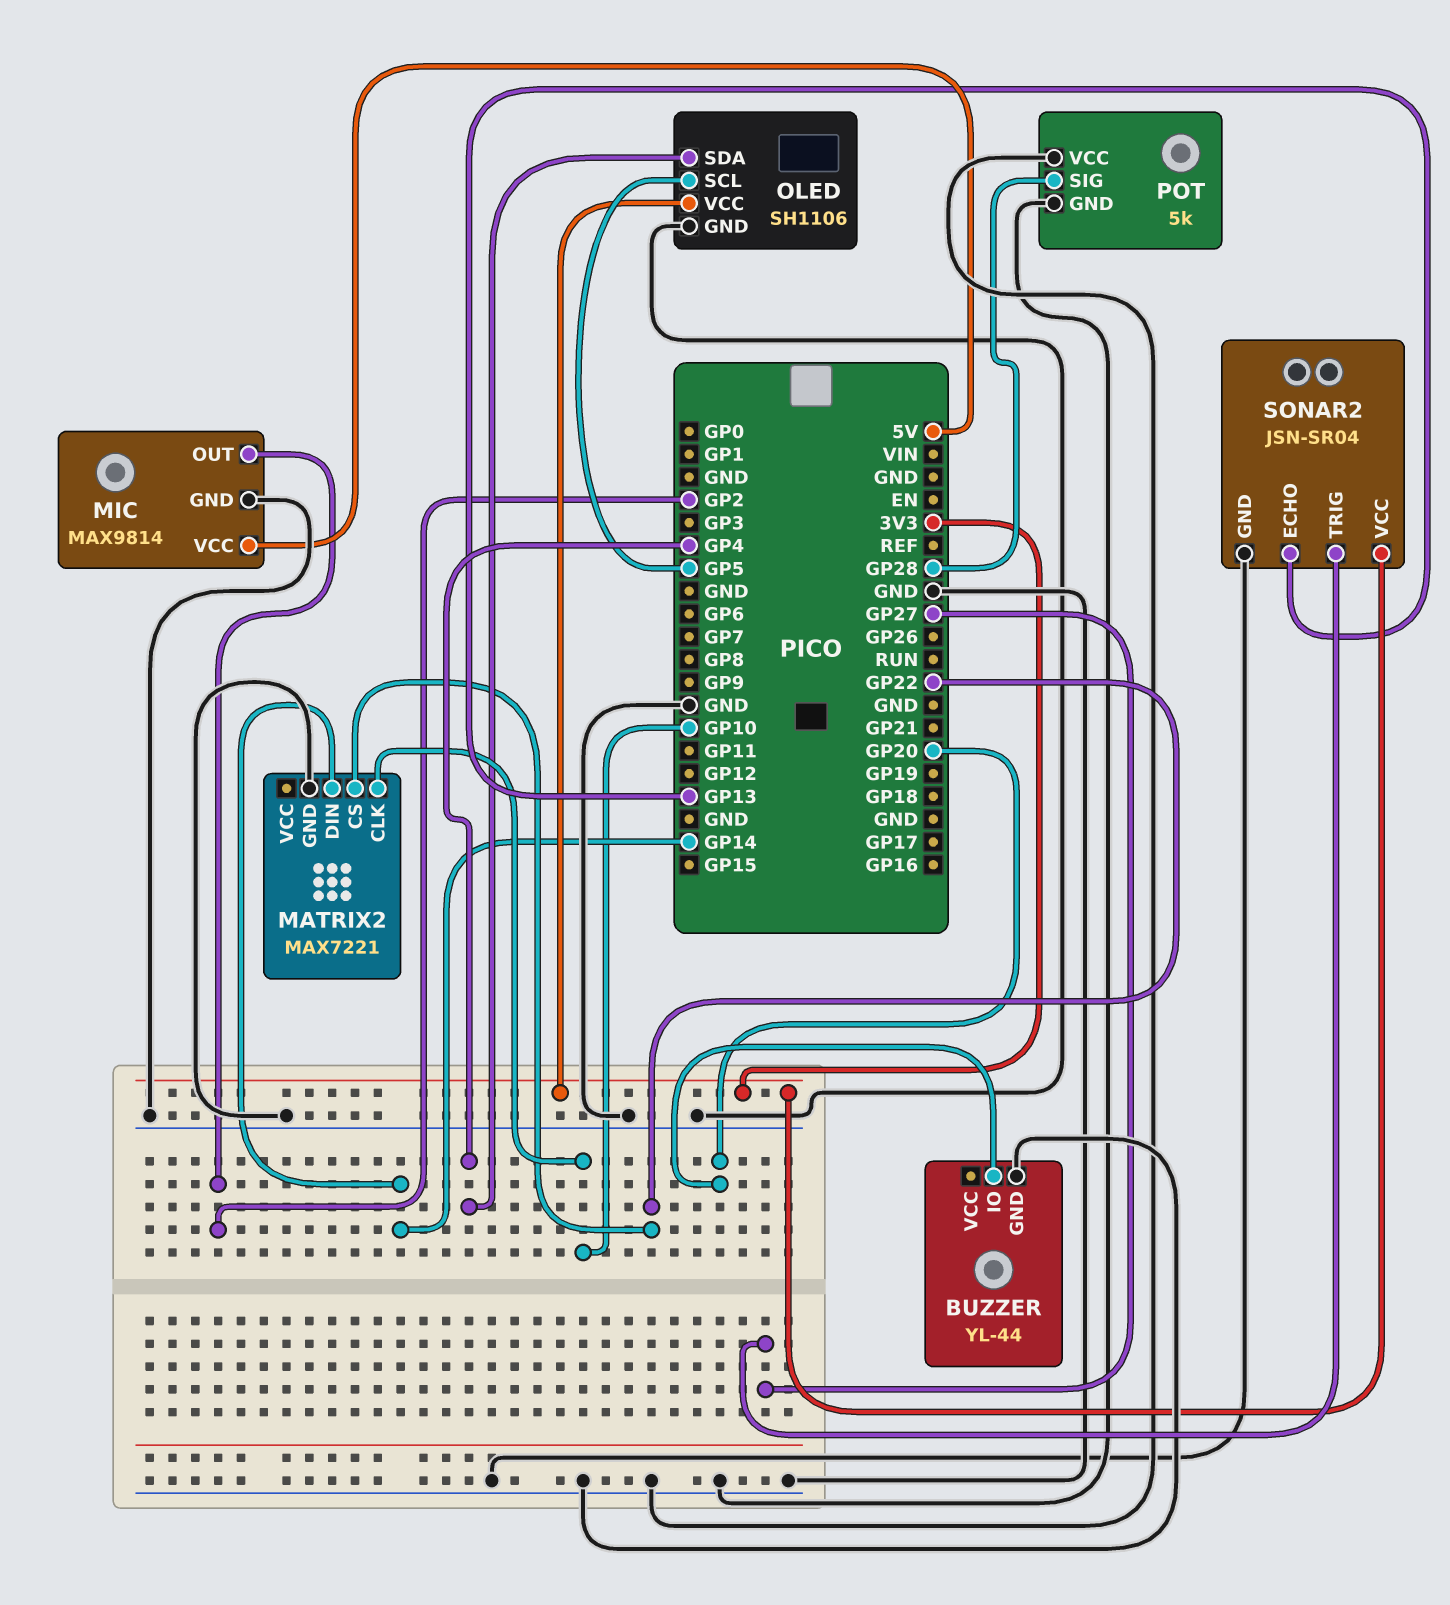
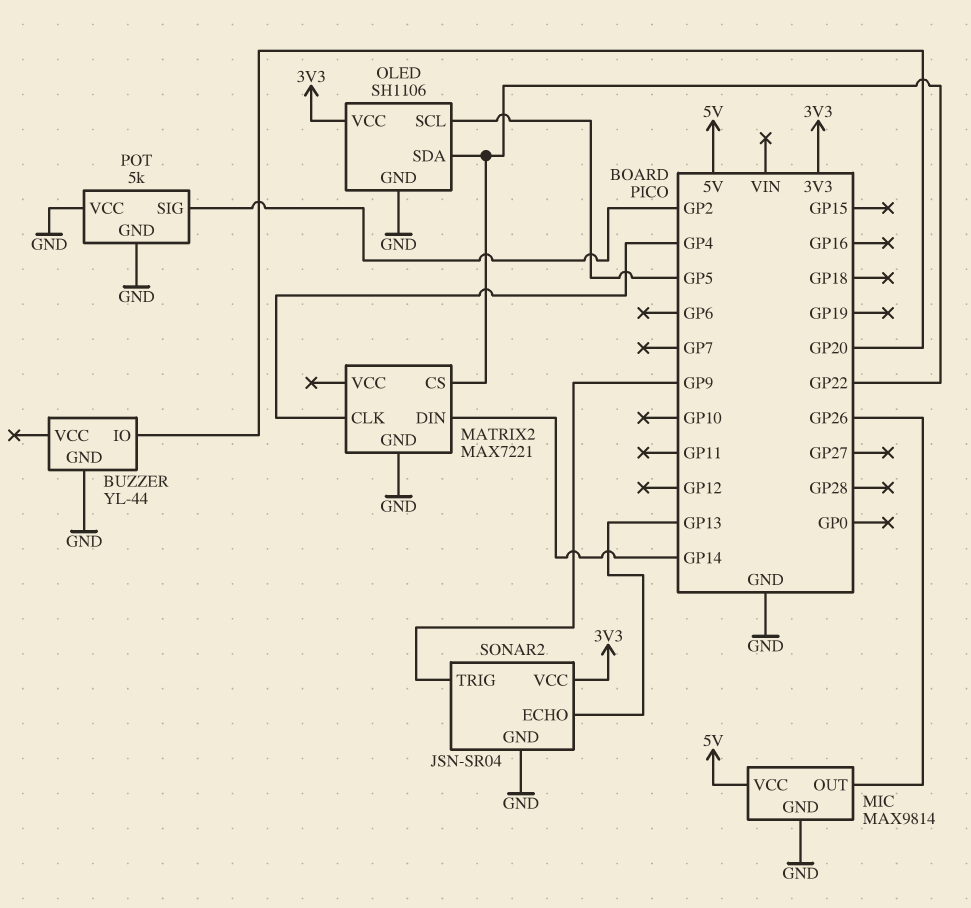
MATRIX2 pin CLK: GP10 -> GP4
MIC pin OUT: GP2 -> GP26
OLED pin SDA: GP4 -> GP22
POT pin SIG: GP28 -> GP2
SONAR2 pin TRIG: GP27 -> GP9

